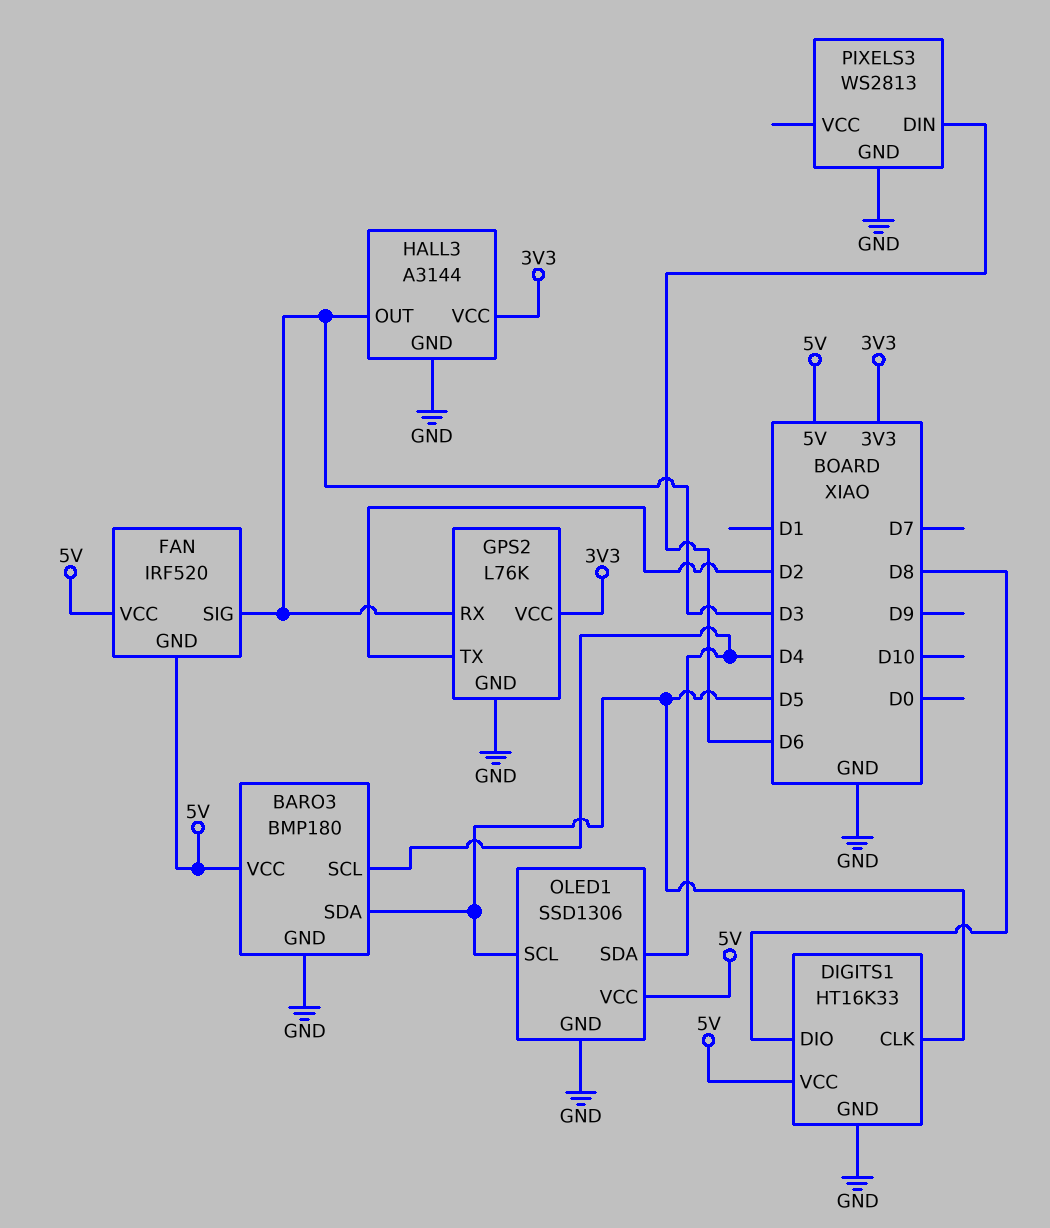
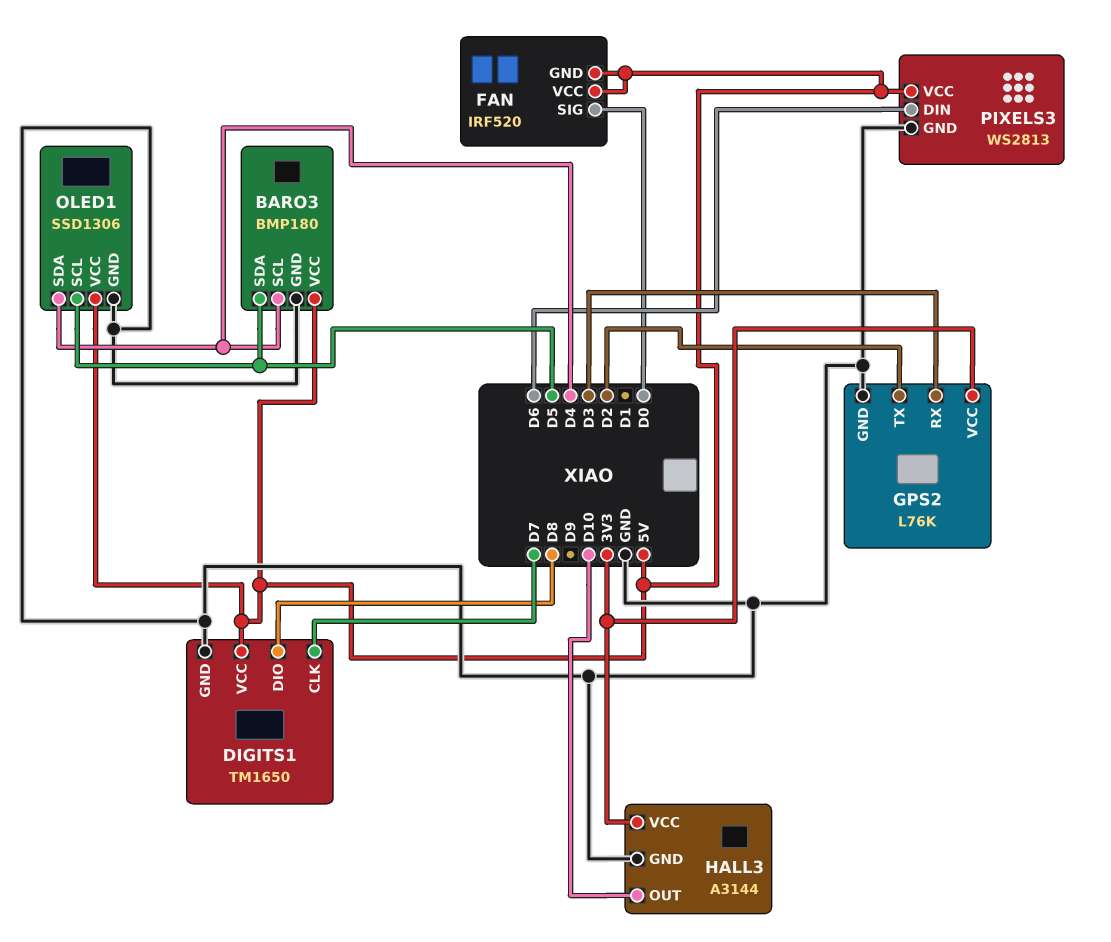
DIGITS1: HT16K33 -> TM1650
DIGITS1 pin CLK: D5 -> D7
FAN pin SIG: D3 -> D0
HALL3 pin OUT: D3 -> D10
PIXELS3 pin VCC: none -> 5V

